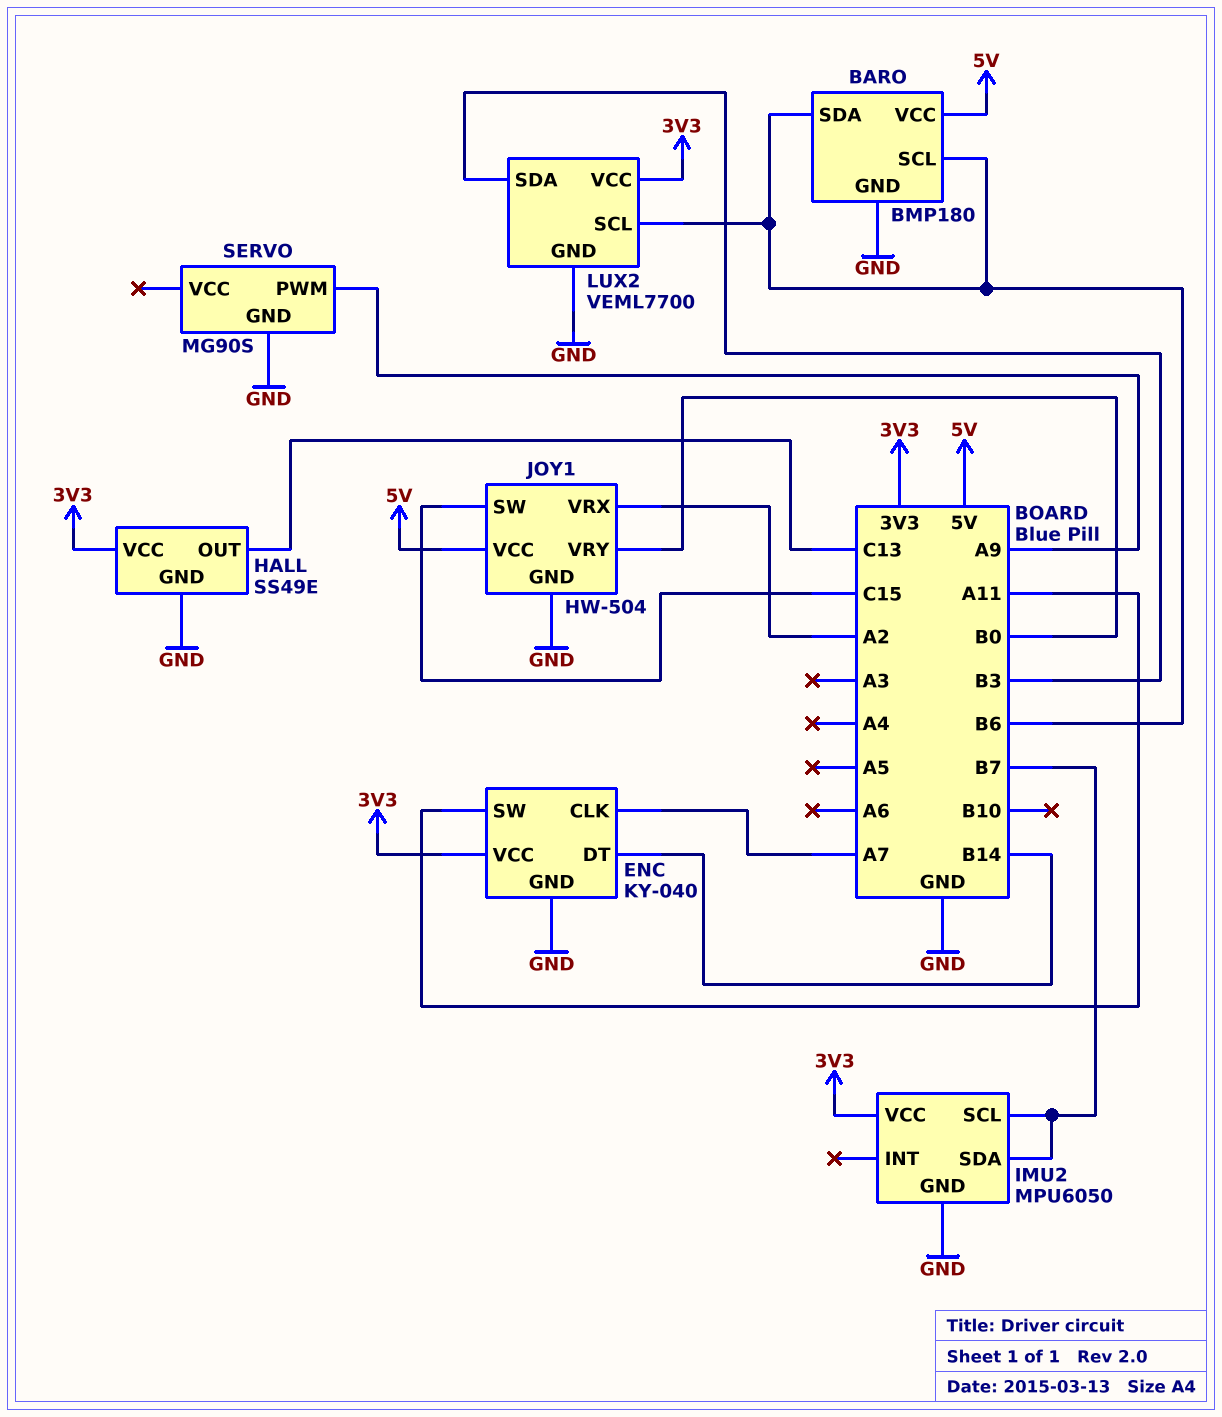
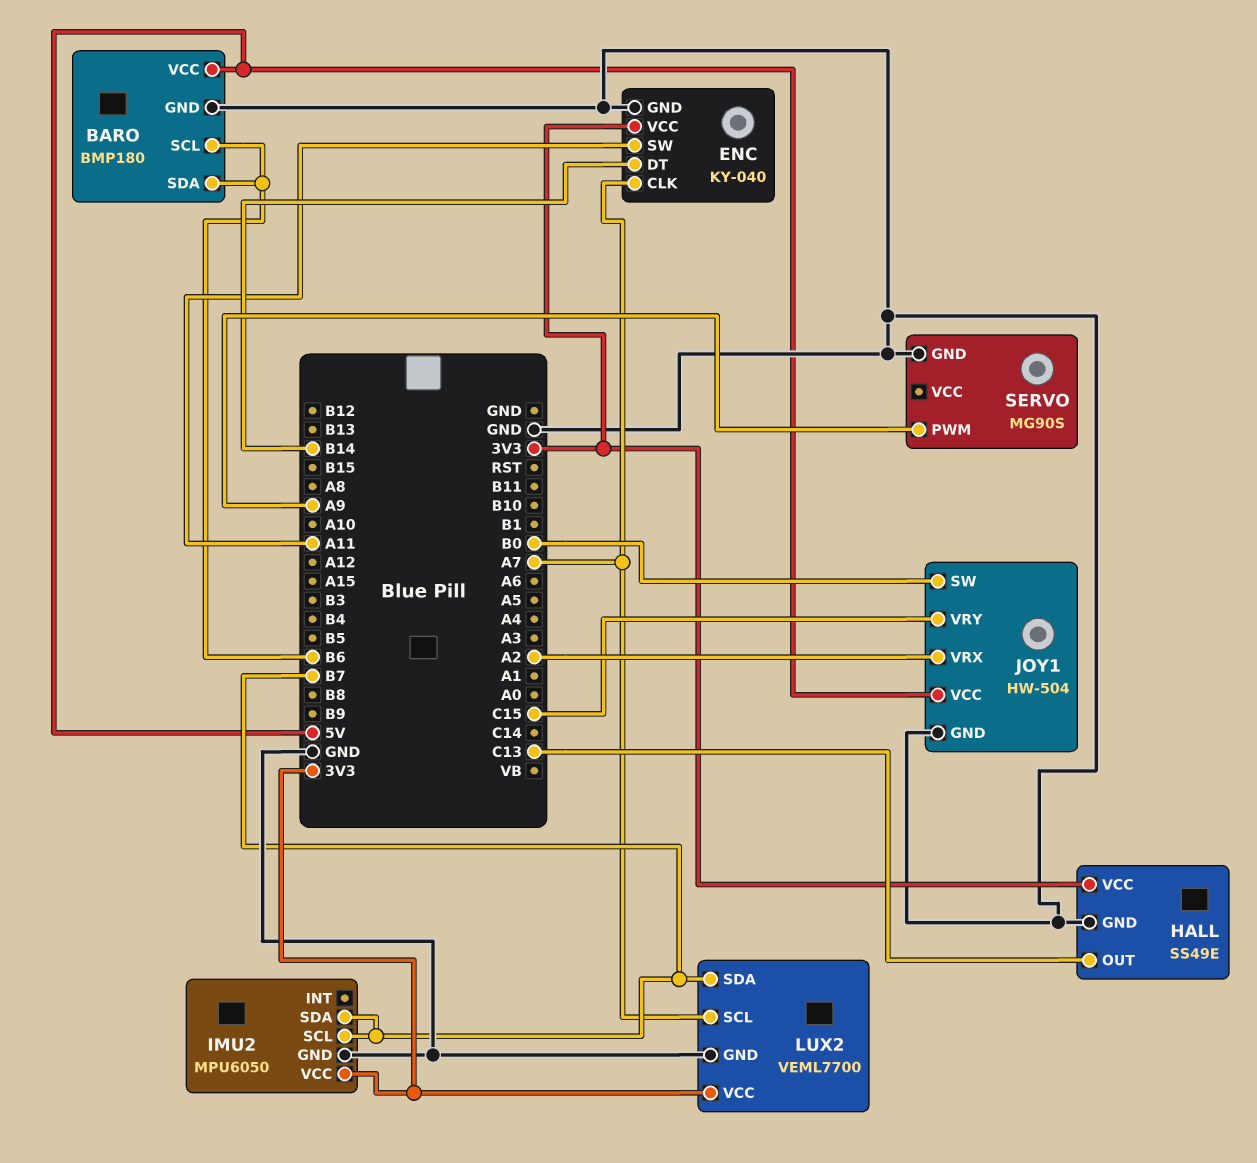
JOY1 pin SW: C15 -> B0
JOY1 pin VRY: B0 -> C15
LUX2 pin SCL: B6 -> A7
LUX2 pin SDA: B3 -> B7

